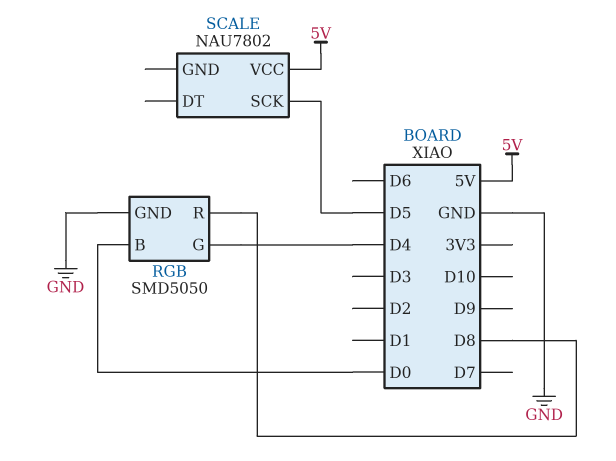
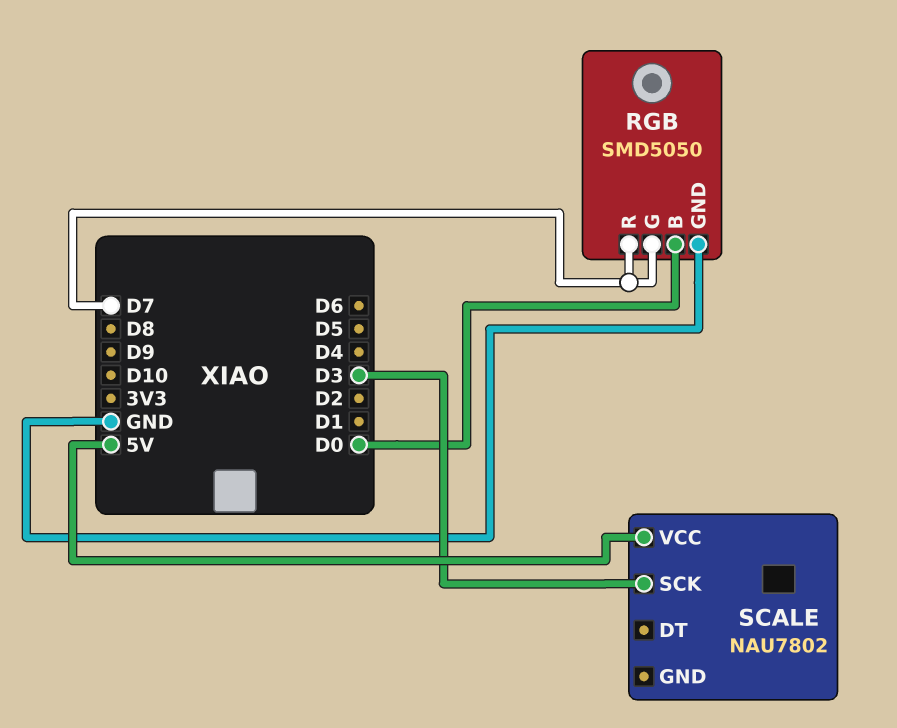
RGB pin G: D4 -> D7
RGB pin R: D8 -> D7
SCALE pin SCK: D5 -> D3

